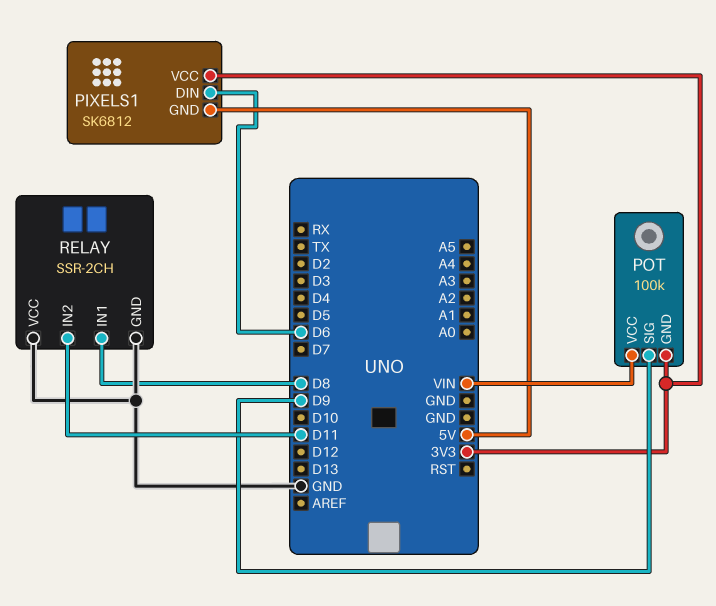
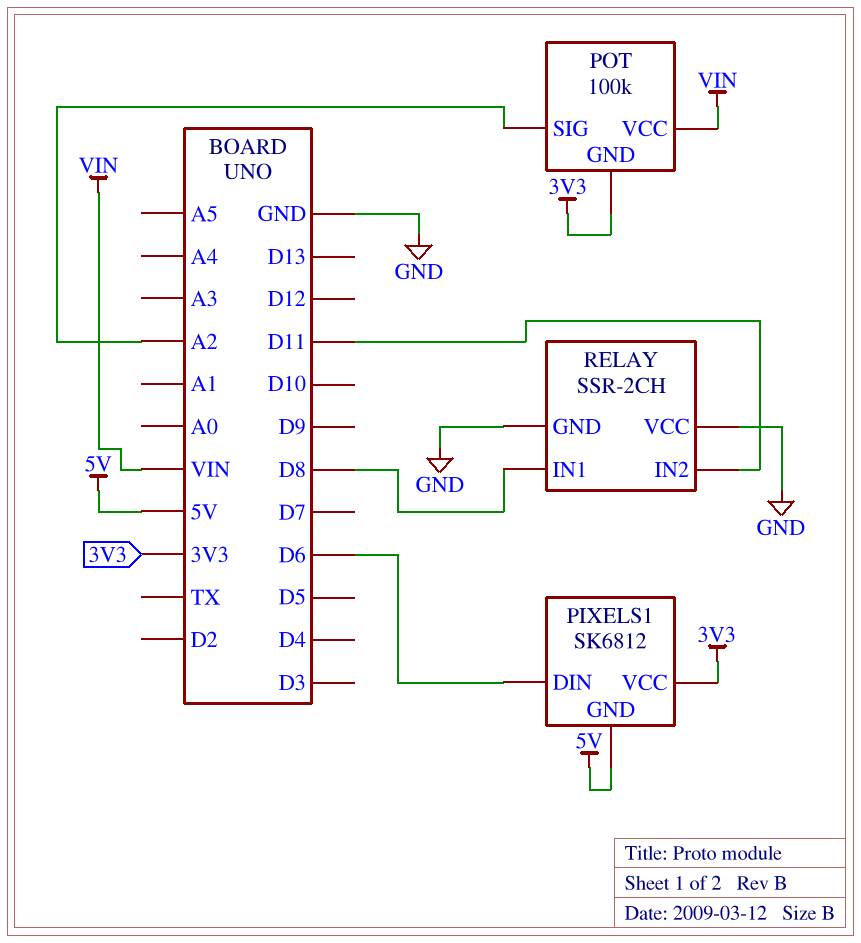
POT pin SIG: D9 -> A2

